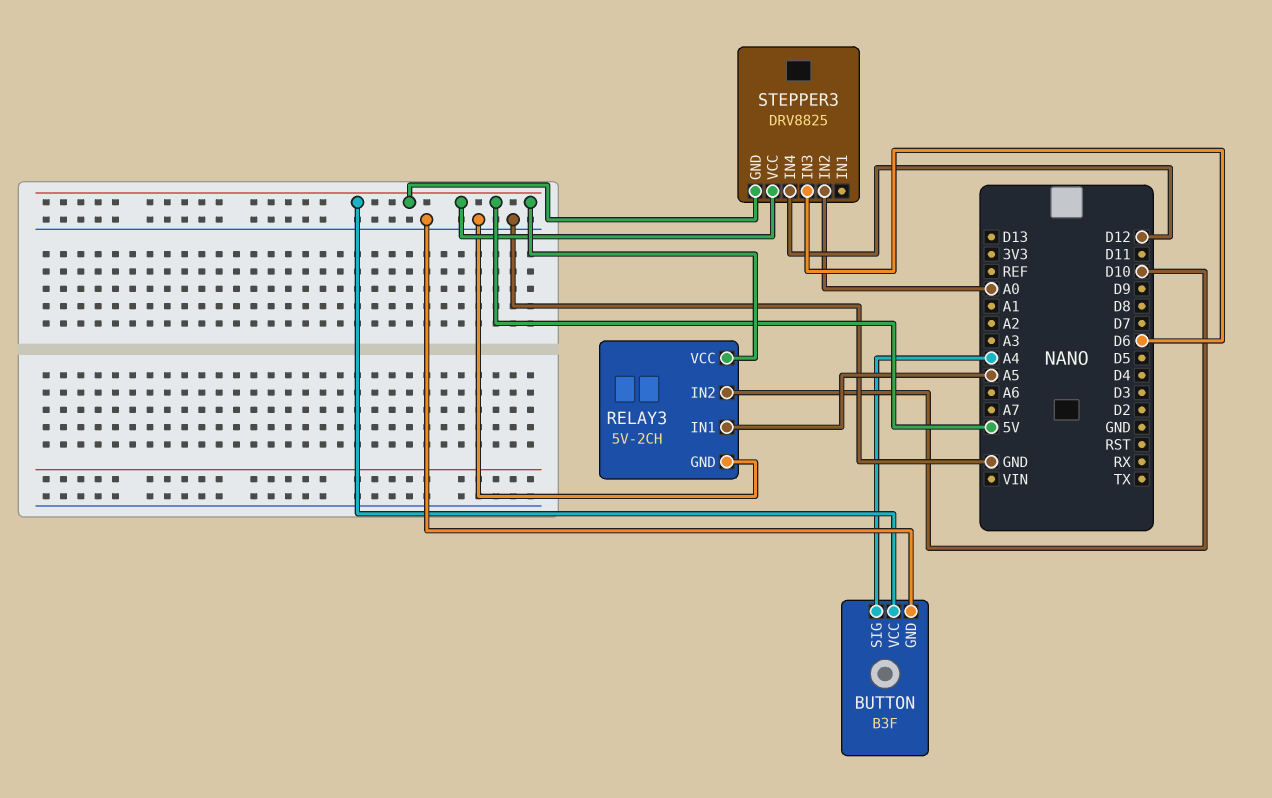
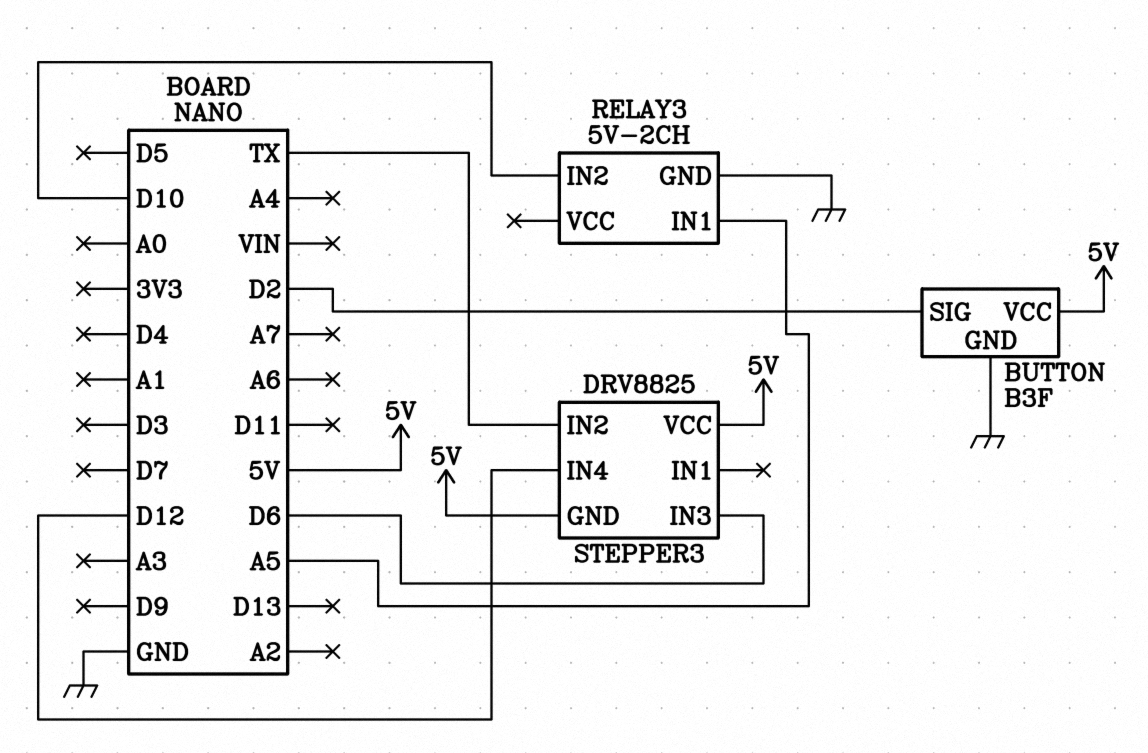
BUTTON pin SIG: A4 -> D2
RELAY3 pin VCC: 5V -> none
STEPPER3 pin IN2: A0 -> TX

